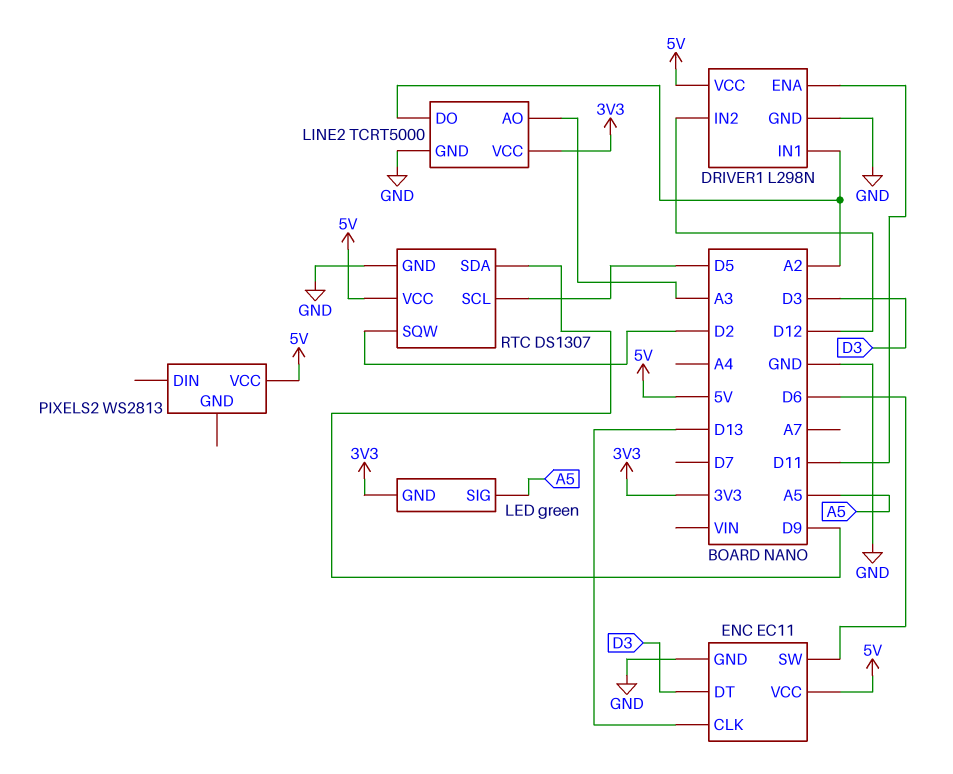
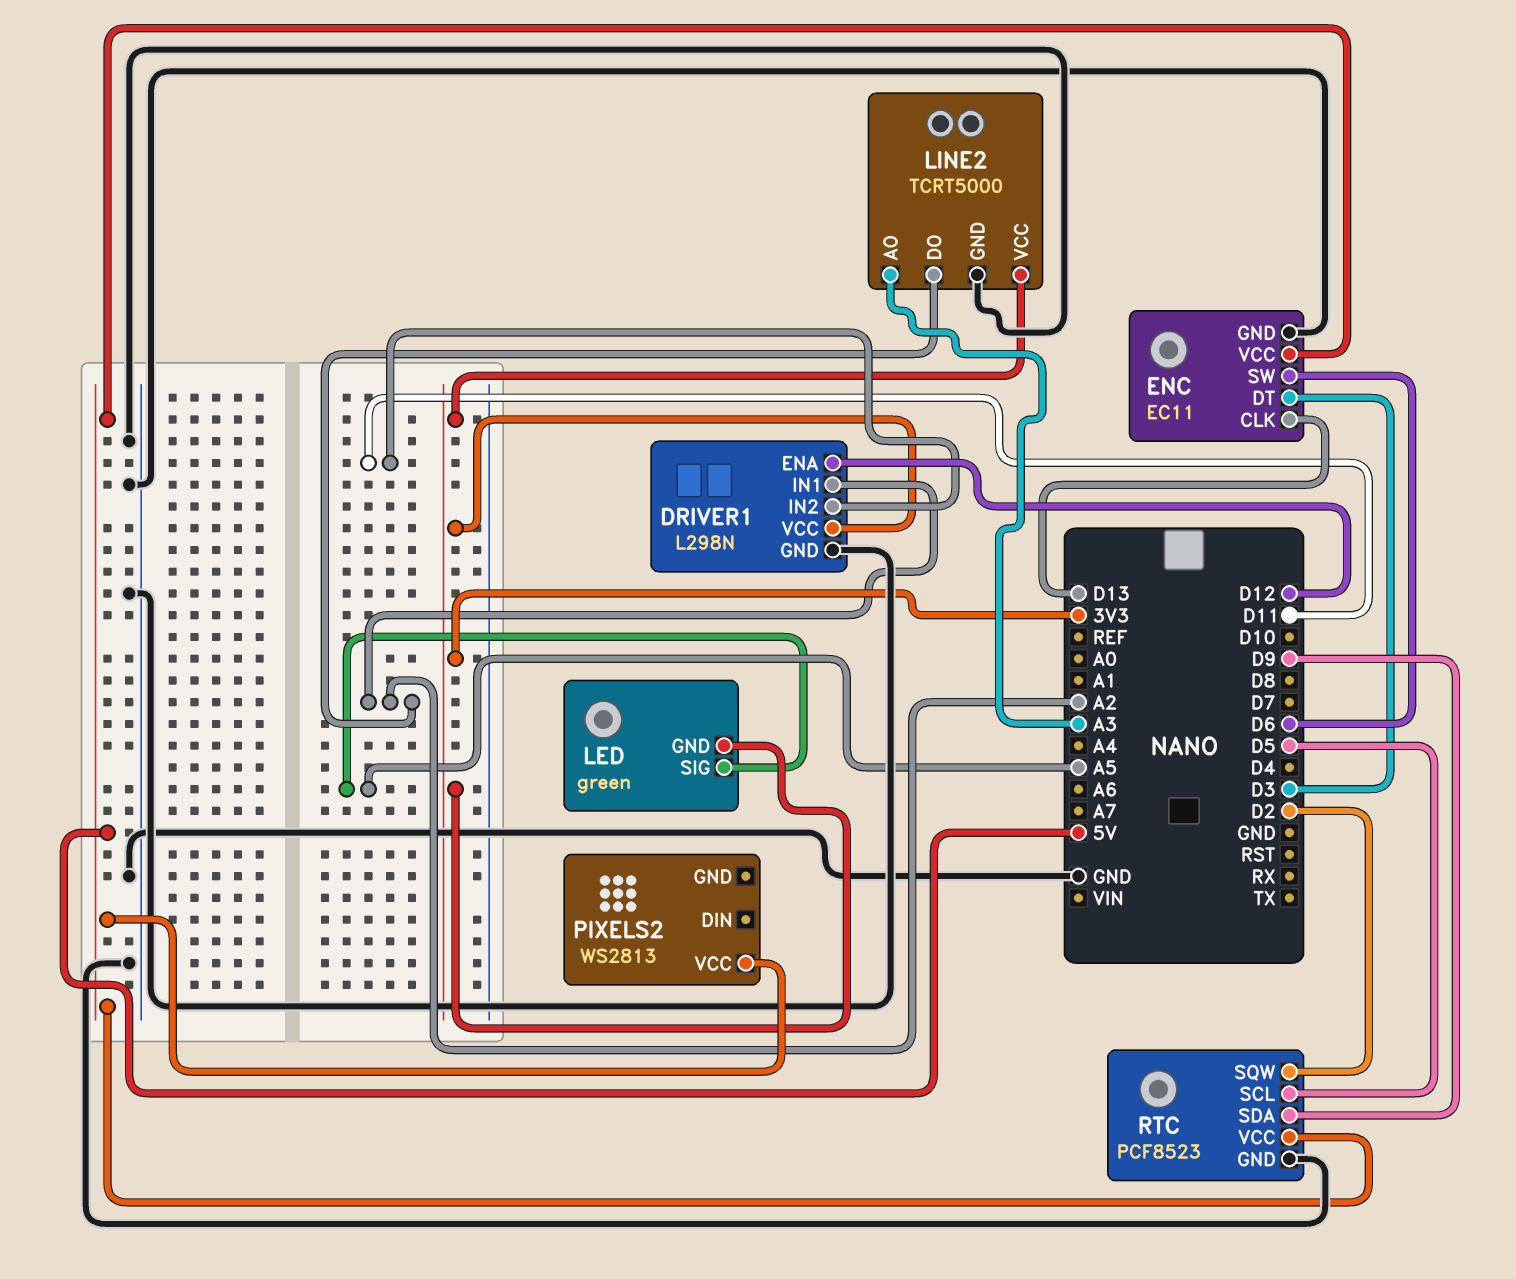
DRIVER1 pin ENA: D11 -> D12
DRIVER1 pin IN2: D12 -> D11
DRIVER1 pin VCC: 5V -> 3V3
RTC: DS1307 -> PCF8523

